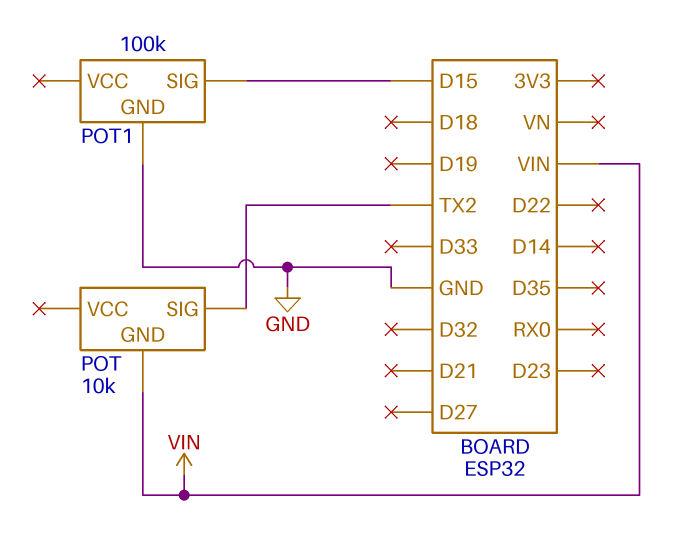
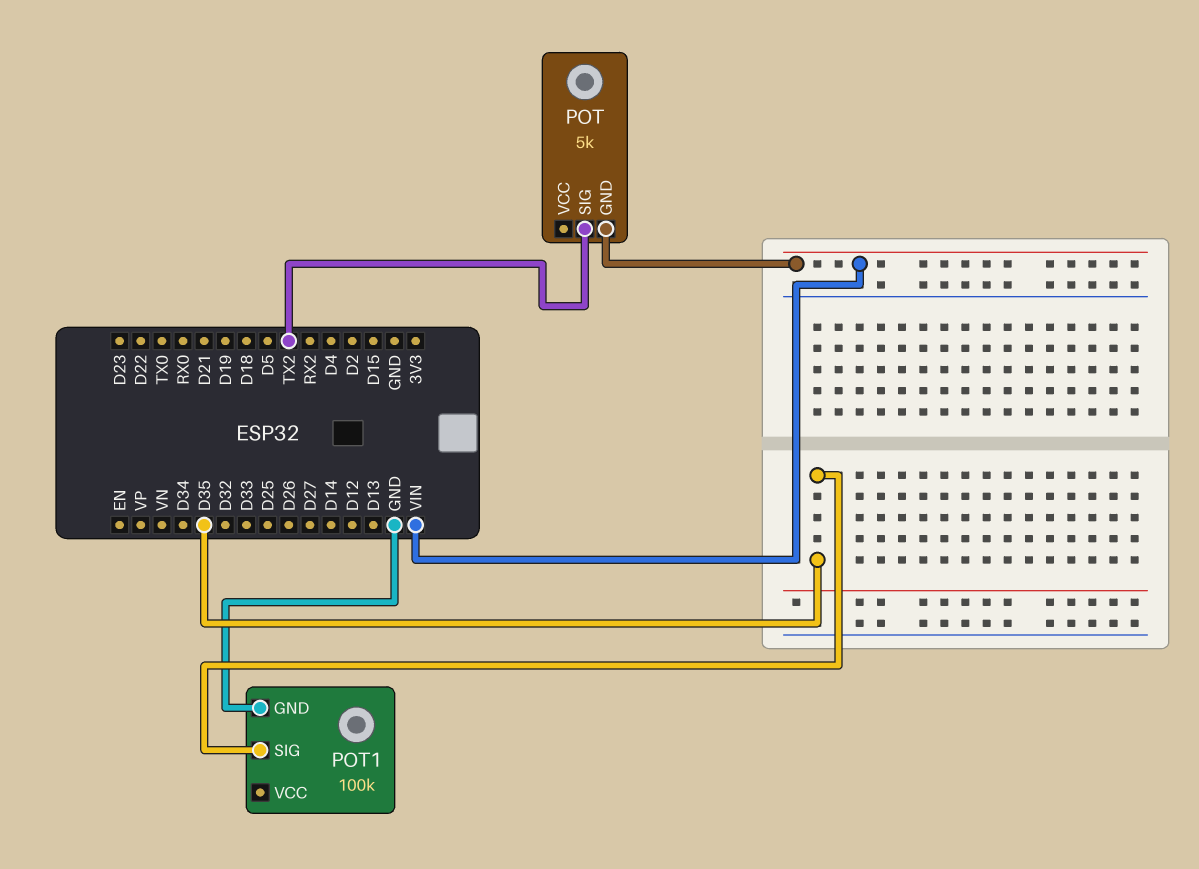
POT: 10k -> 5k
POT1 pin SIG: D15 -> D35

